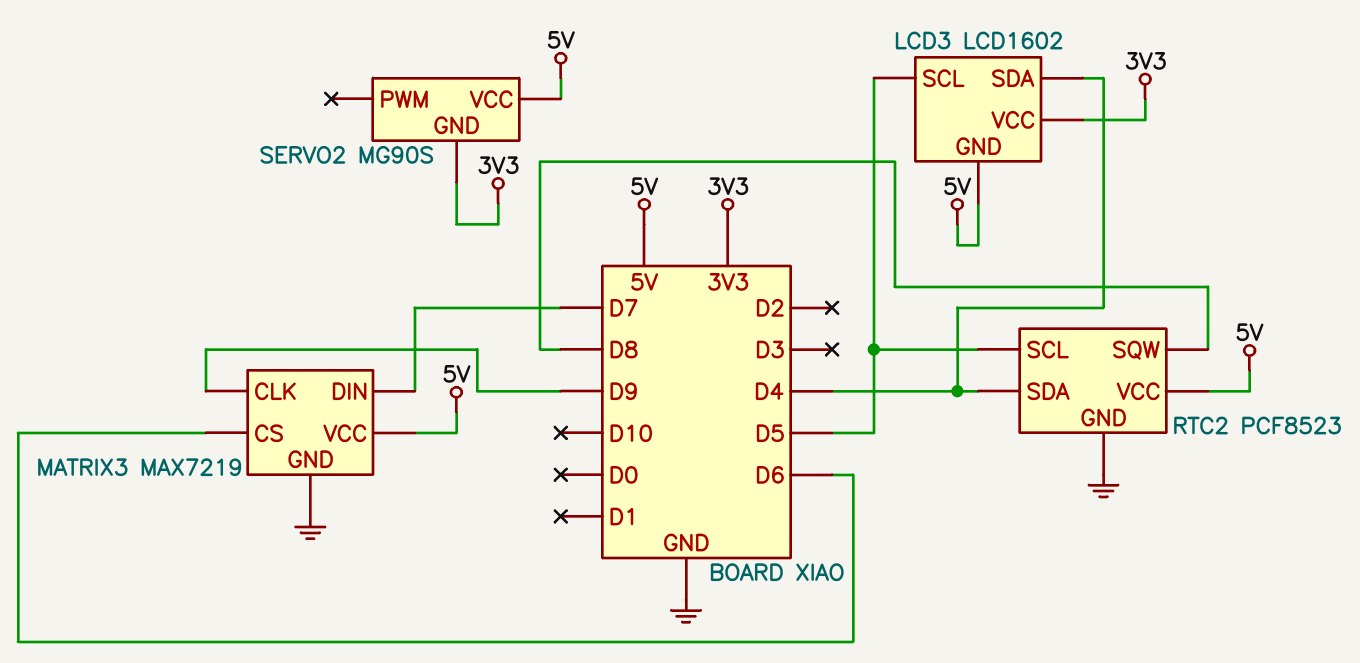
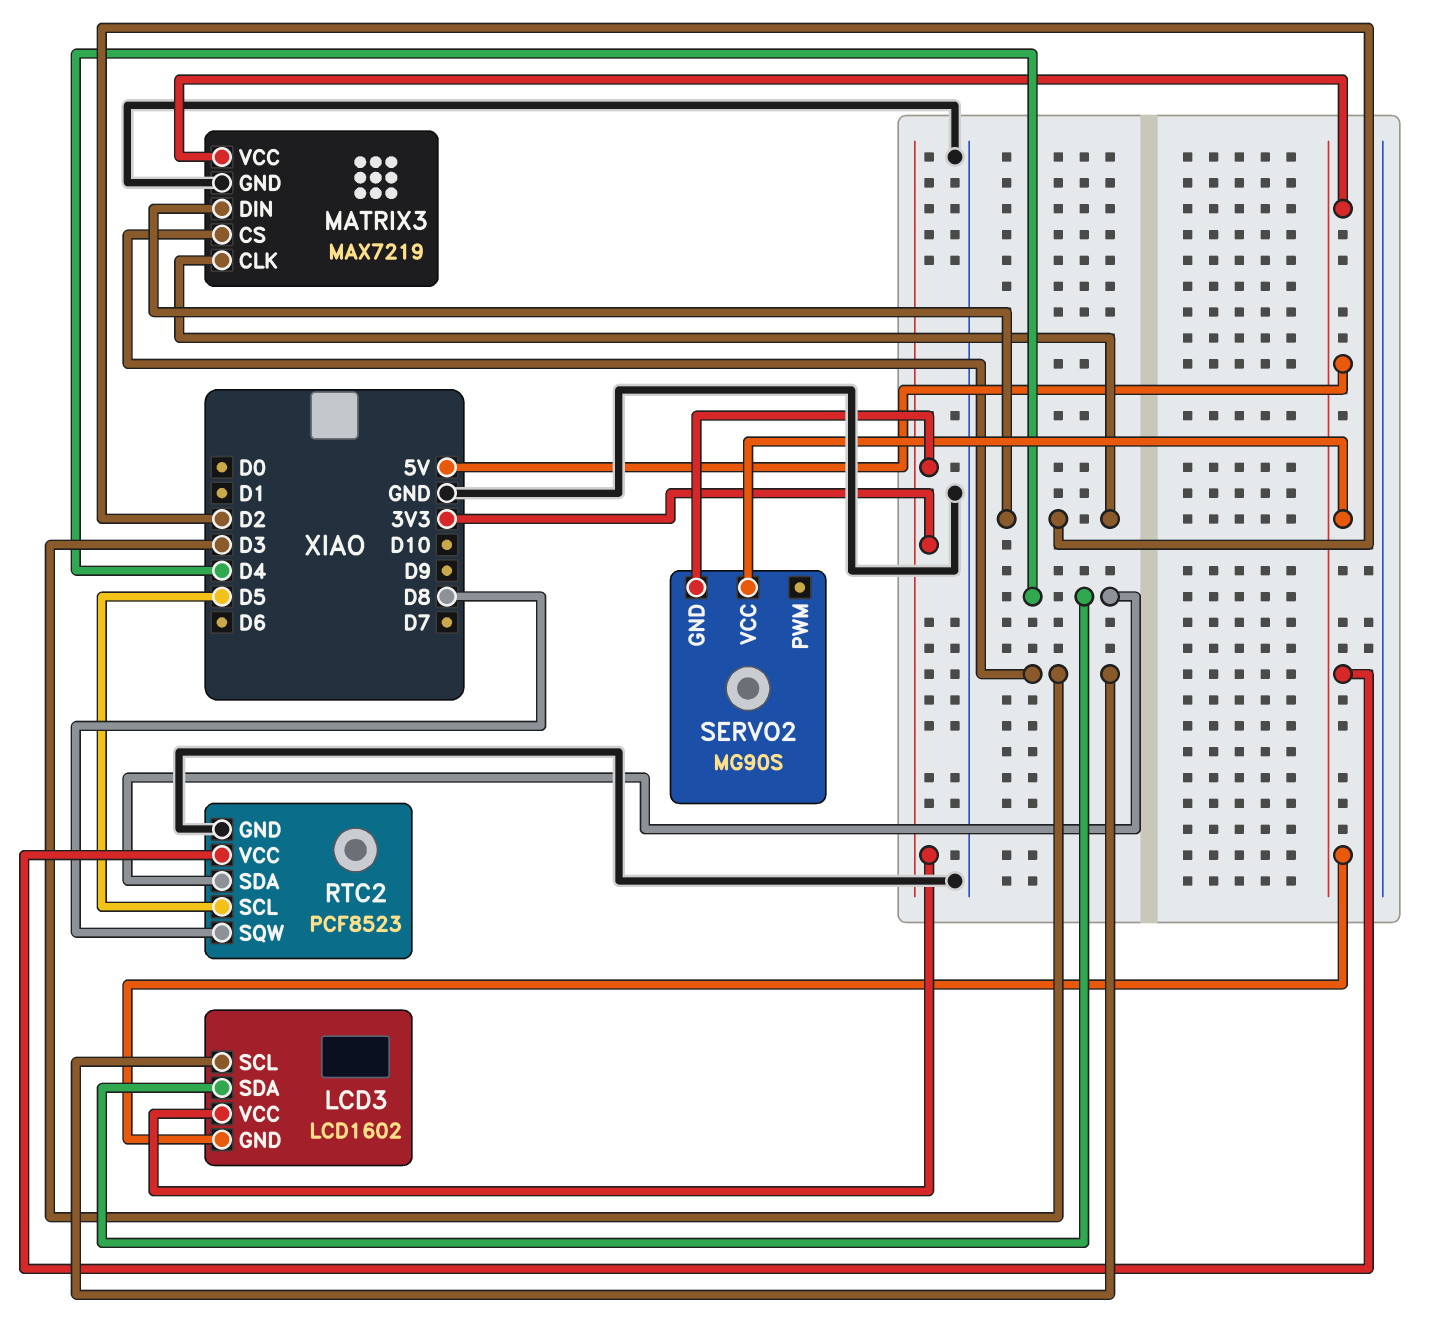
LCD3 pin SCL: D5 -> D3
MATRIX3 pin CLK: D9 -> D2
MATRIX3 pin CS: D6 -> D3
MATRIX3 pin DIN: D7 -> D2

